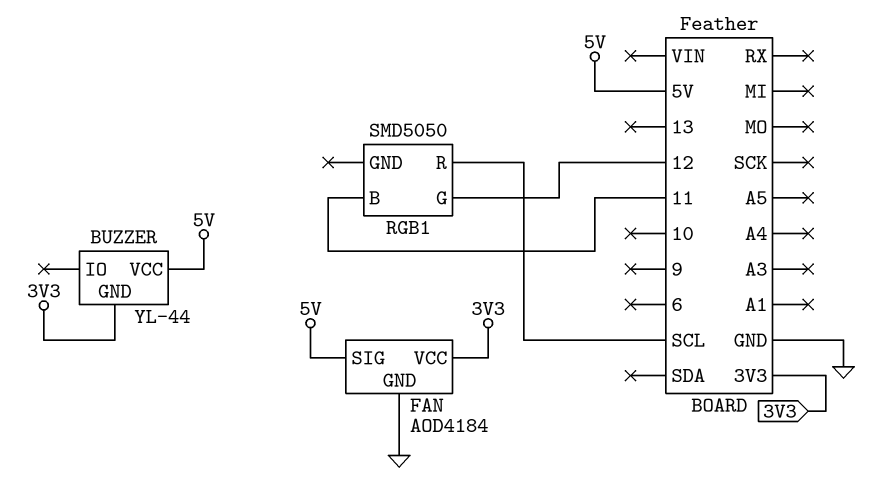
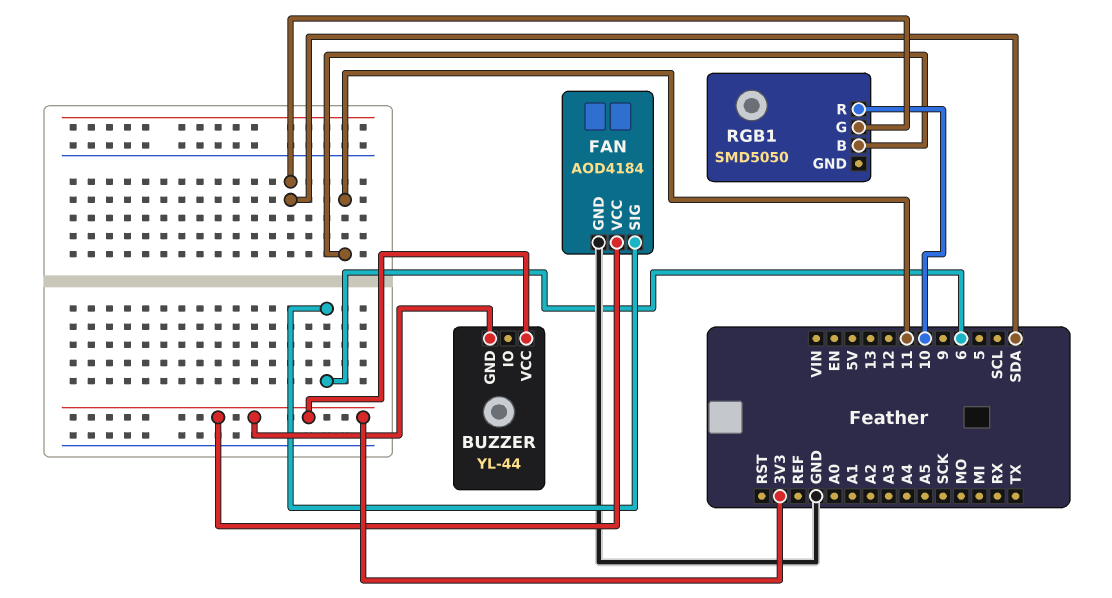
BUZZER pin VCC: 5V -> 3V3
FAN pin SIG: 5V -> 6
RGB1 pin G: 12 -> SDA
RGB1 pin R: SCL -> 10

